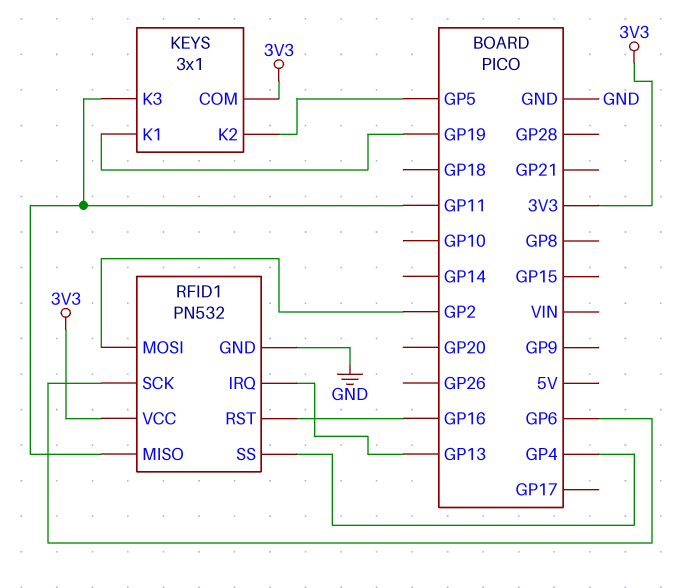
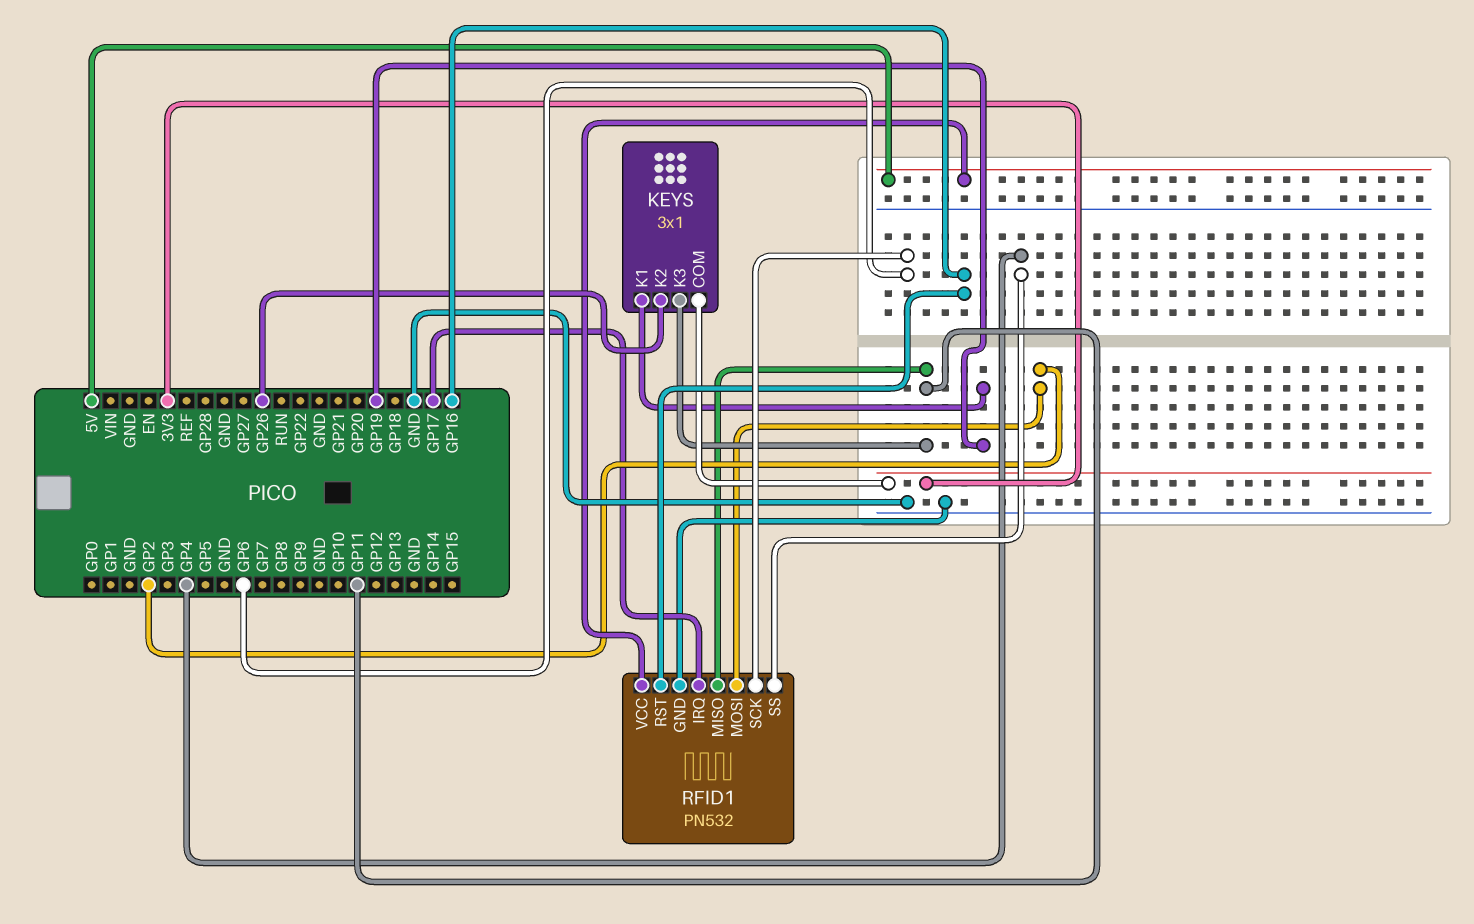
KEYS pin K2: GP5 -> GP26
RFID1 pin IRQ: GP13 -> GP17
RFID1 pin VCC: 3V3 -> 5V

